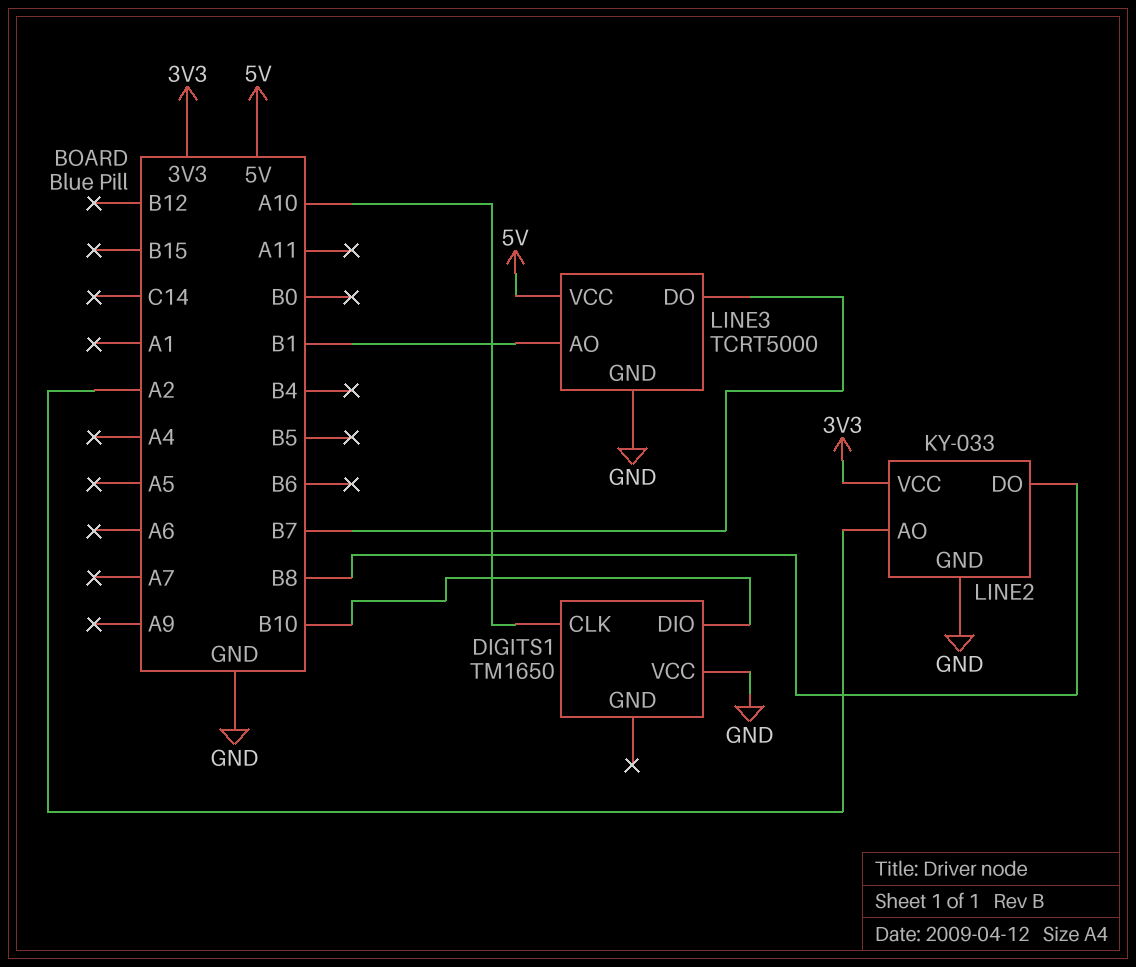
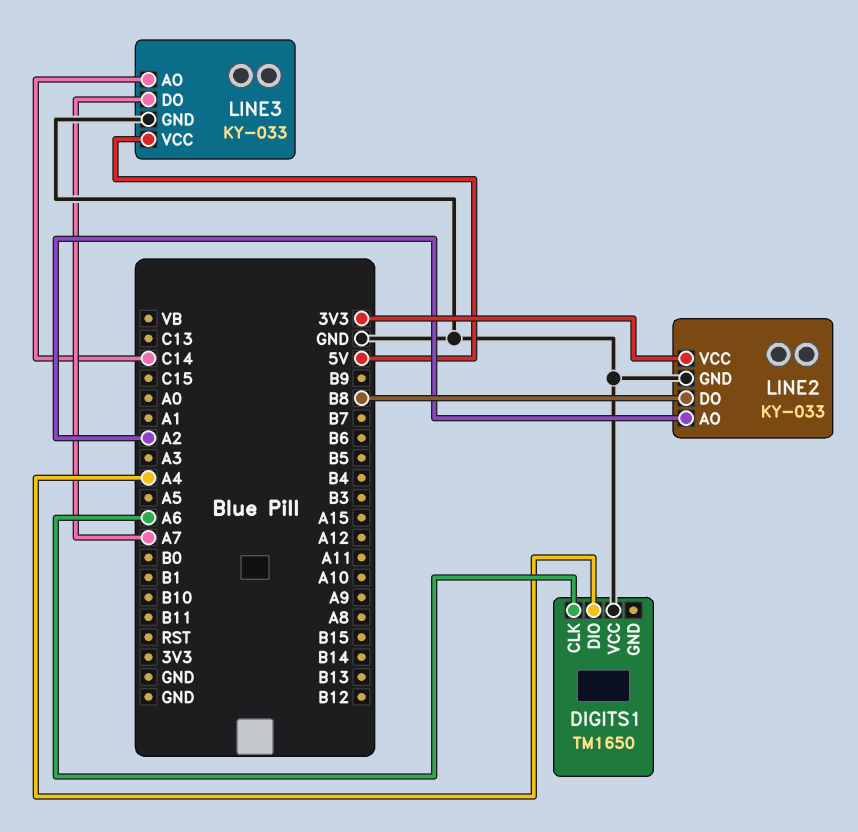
DIGITS1 pin CLK: A10 -> A6
DIGITS1 pin DIO: B10 -> A4
LINE3: TCRT5000 -> KY-033
LINE3 pin AO: B1 -> C14
LINE3 pin DO: B7 -> A7

